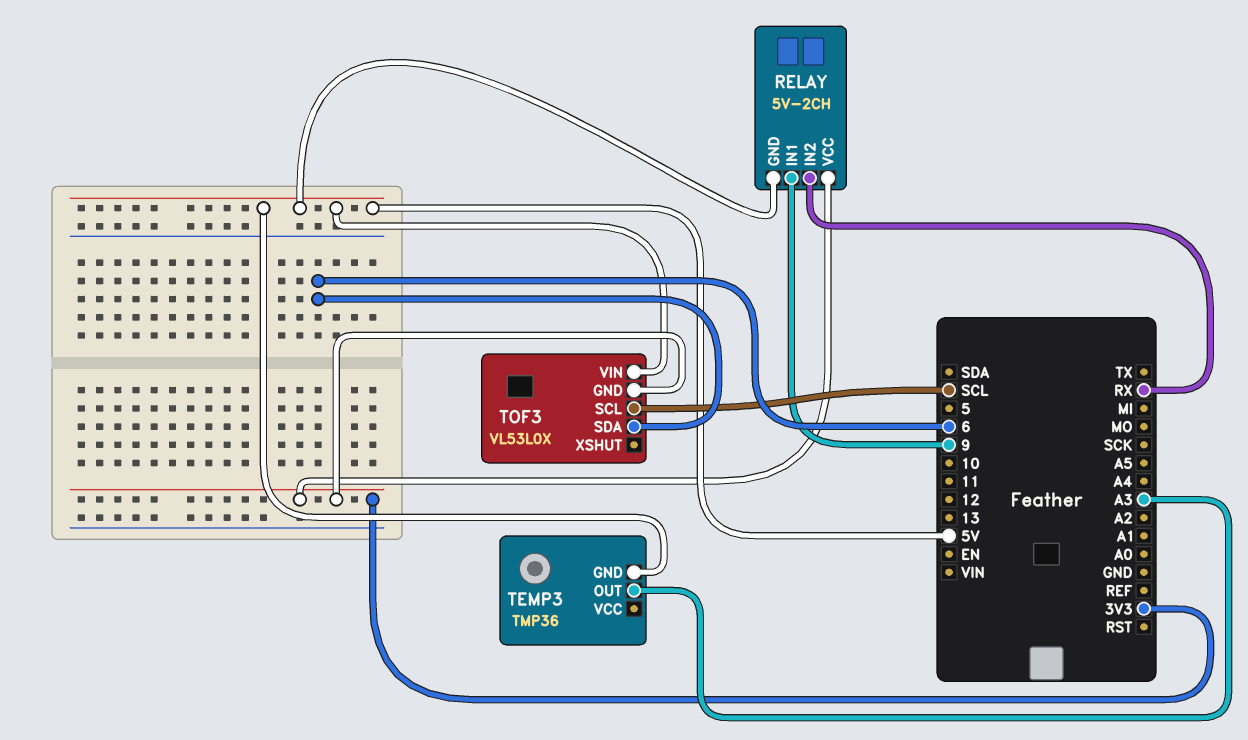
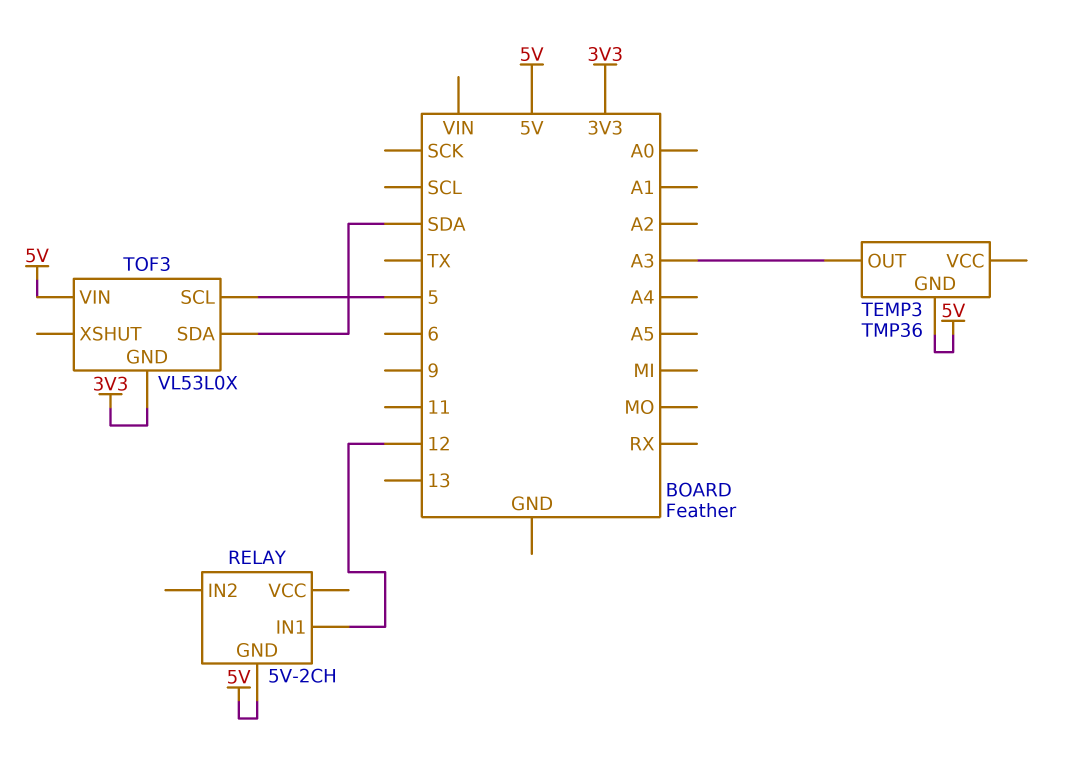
RELAY pin IN1: 9 -> 12
RELAY pin IN2: RX -> none
RELAY pin VCC: 3V3 -> none
TOF3 pin SCL: SCL -> 5
TOF3 pin SDA: 6 -> SDA

